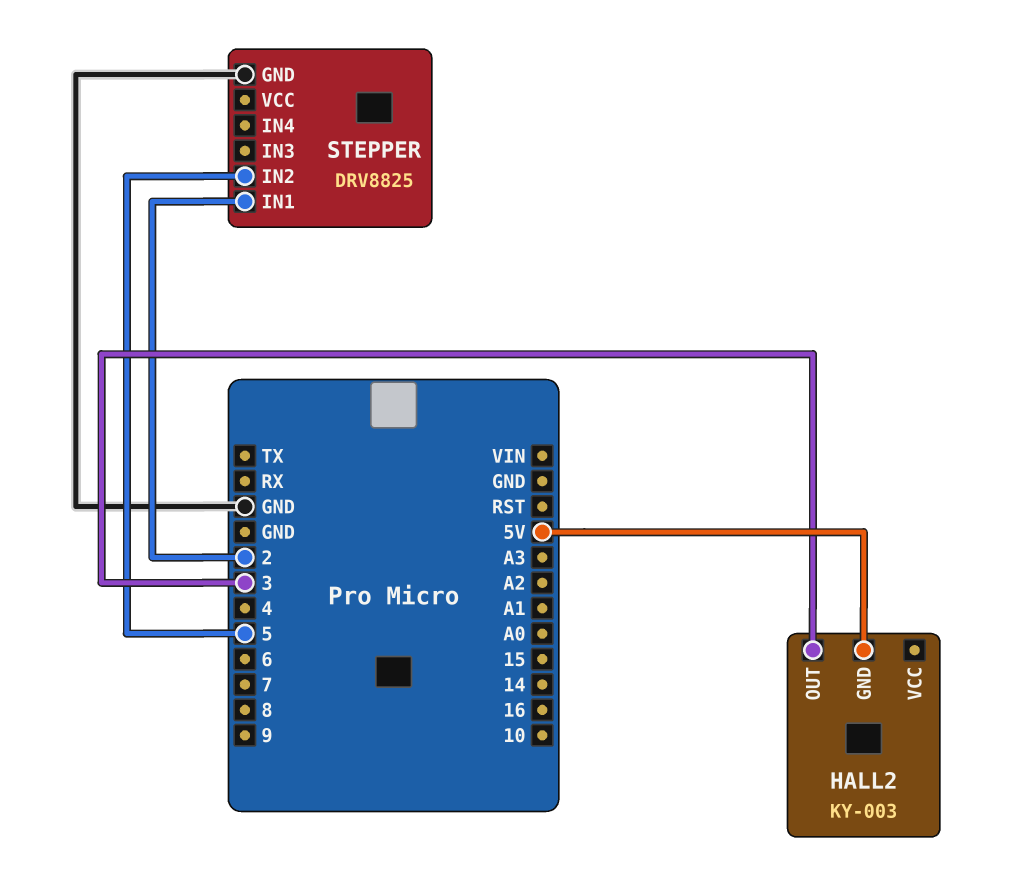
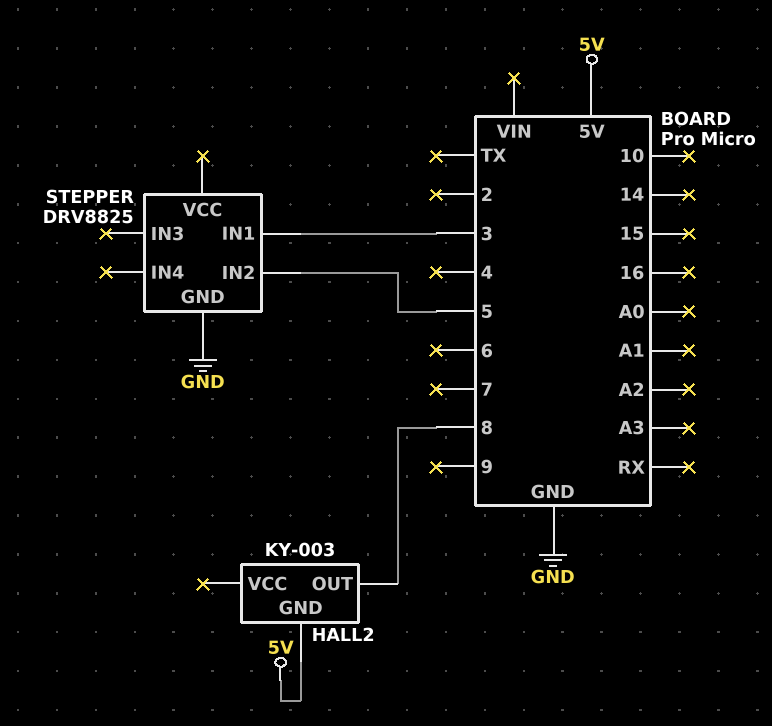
HALL2 pin OUT: 3 -> 8
STEPPER pin IN1: 2 -> 3

